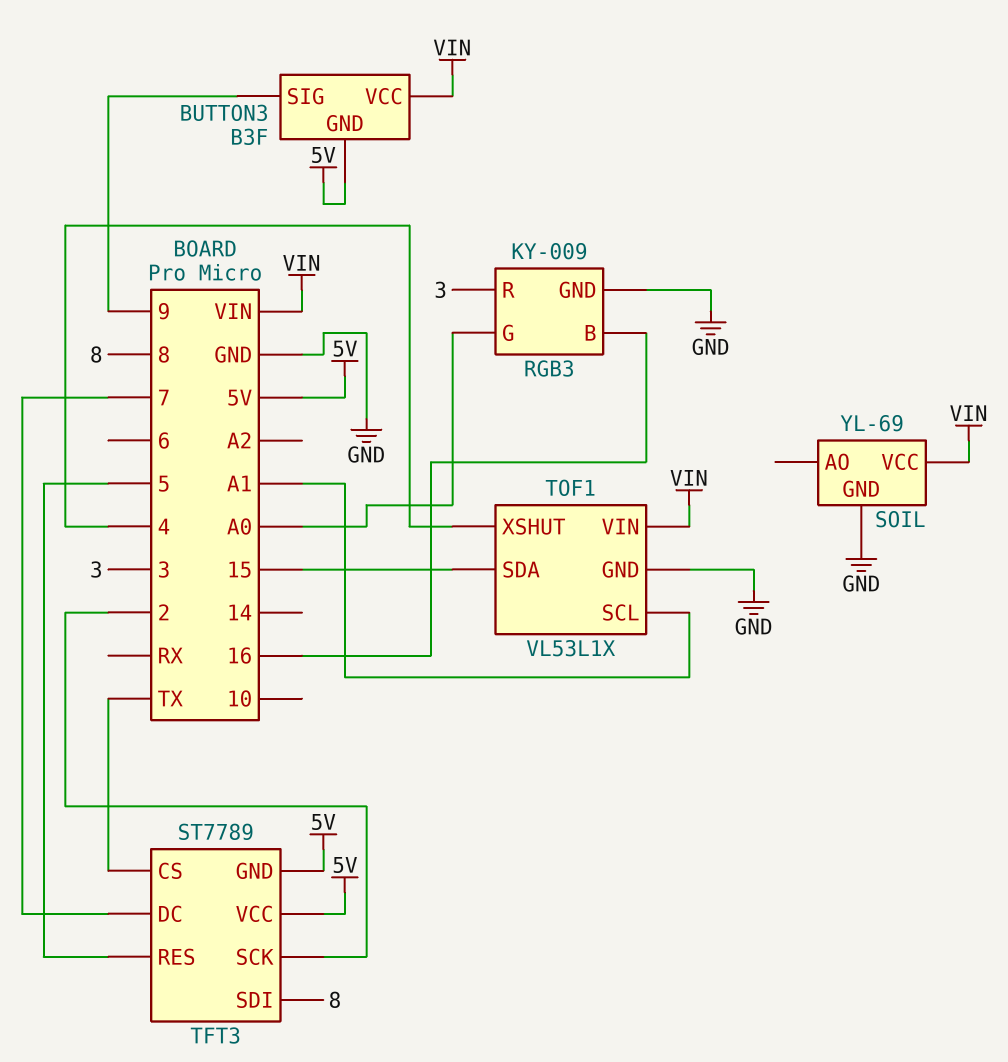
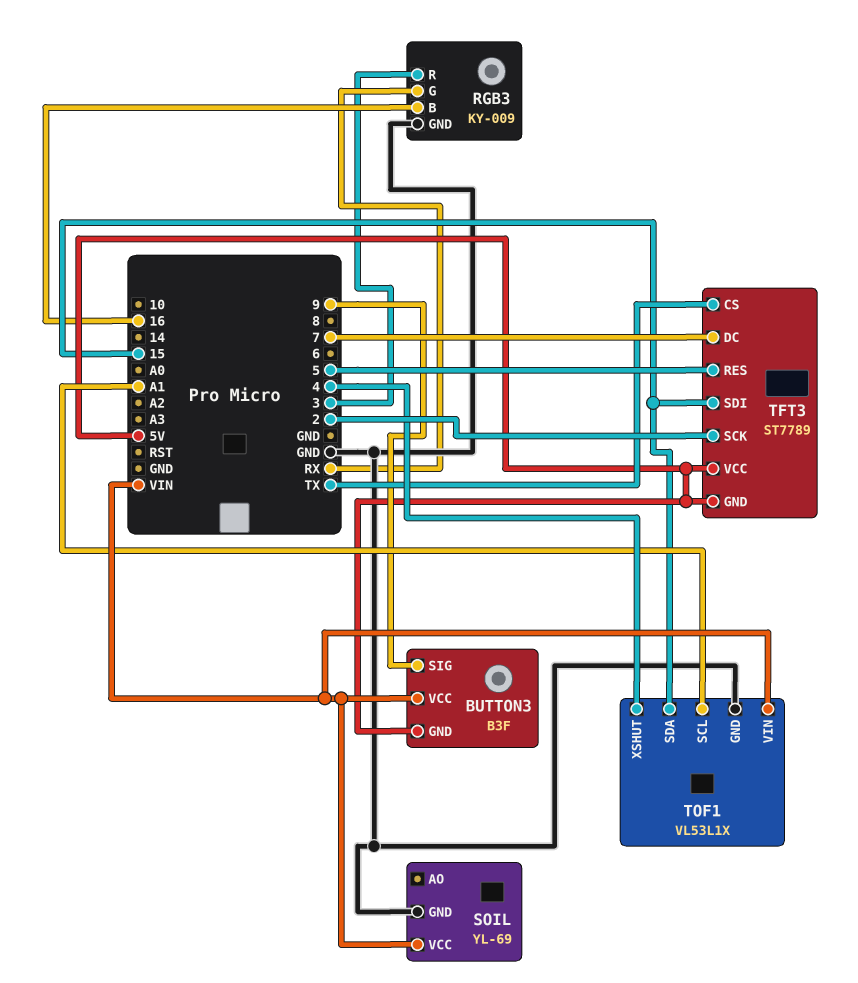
RGB3 pin G: A0 -> RX
TFT3 pin SDI: 8 -> 15

